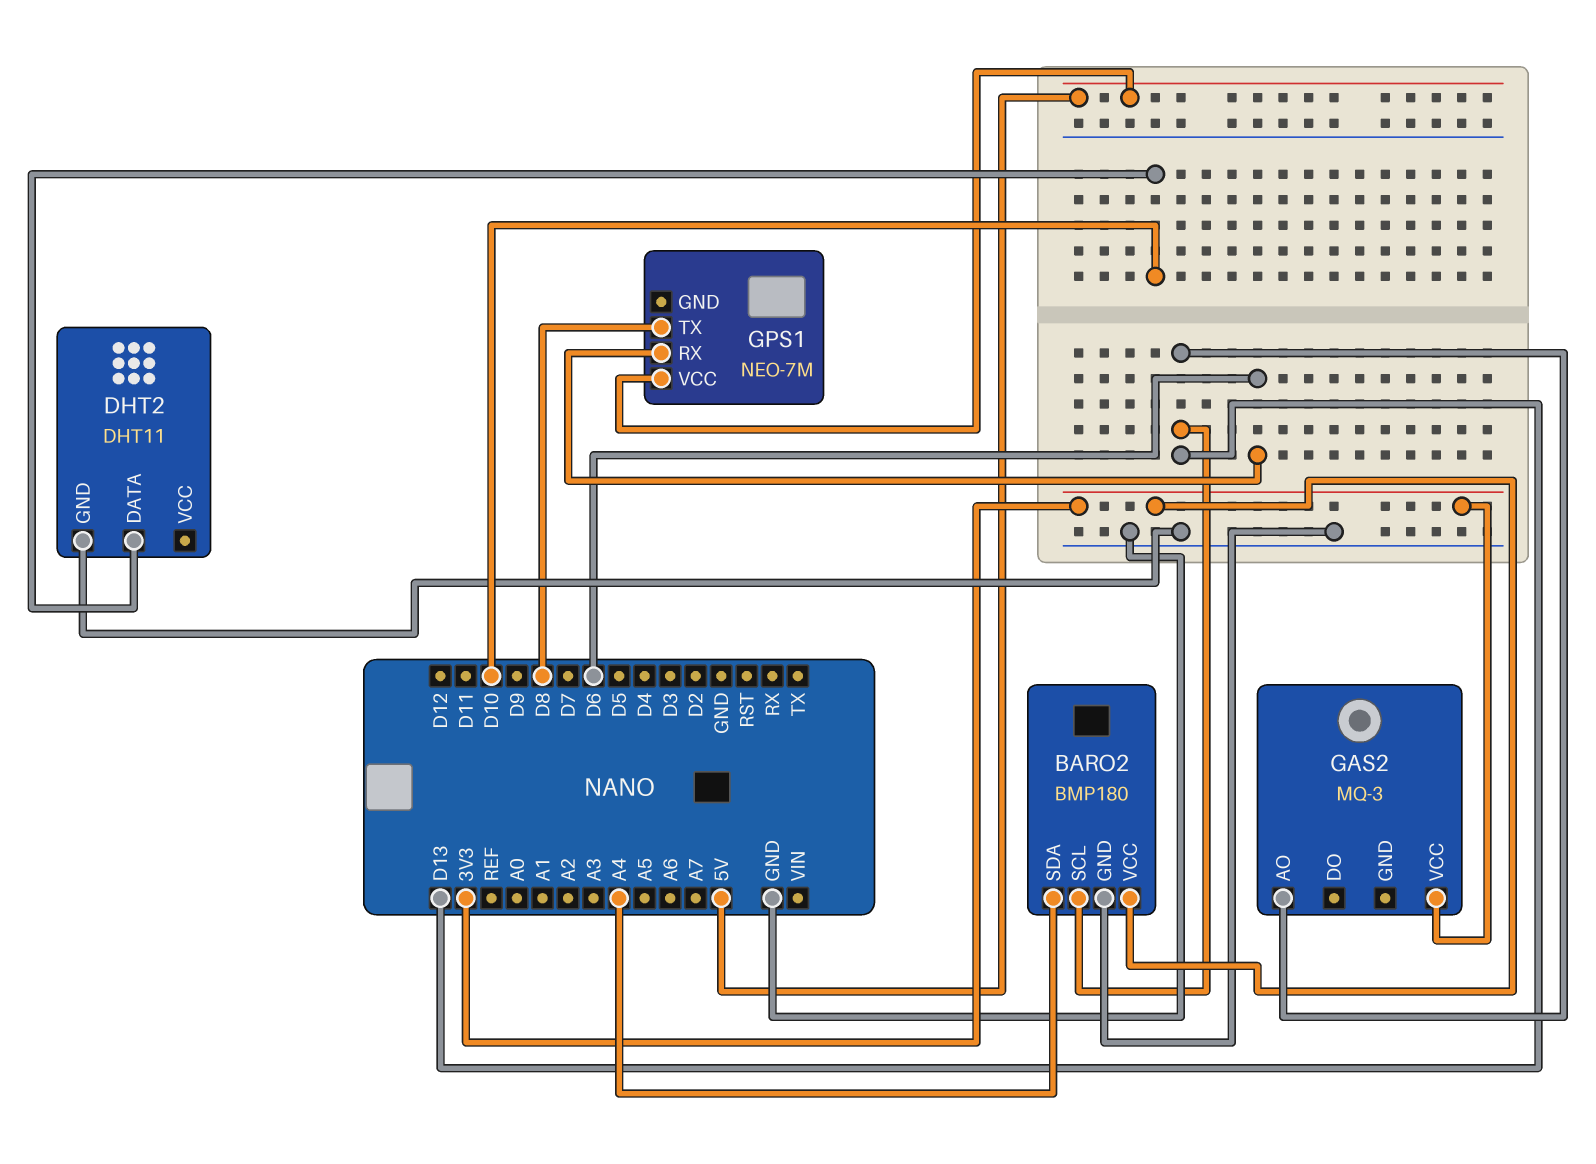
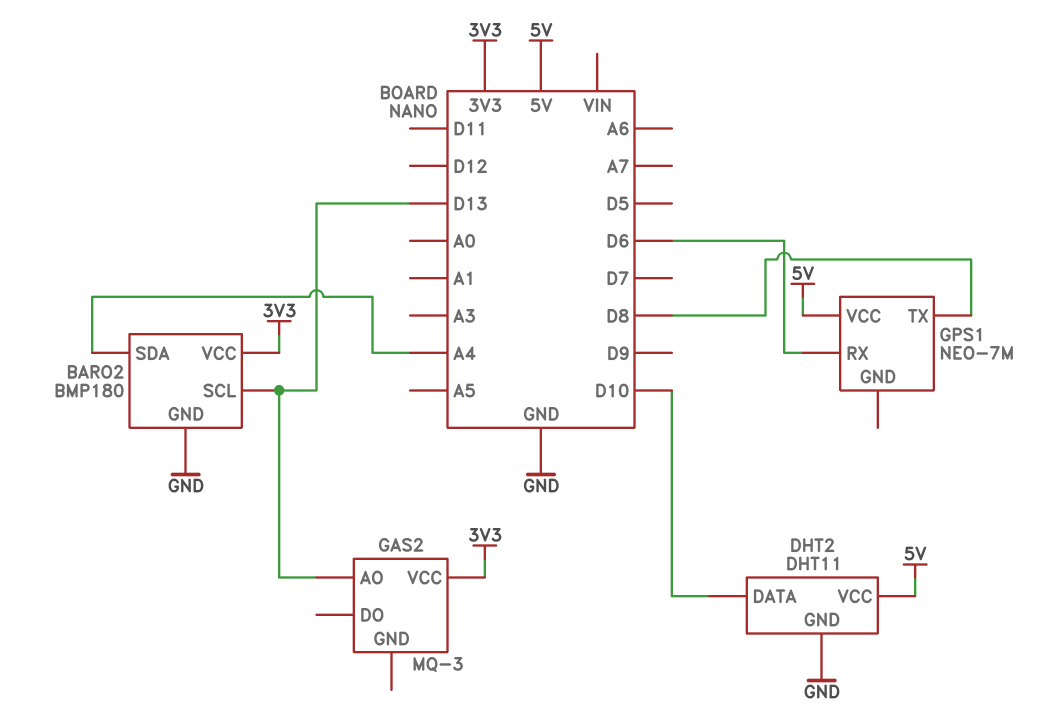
DHT2 pin VCC: none -> 5V

